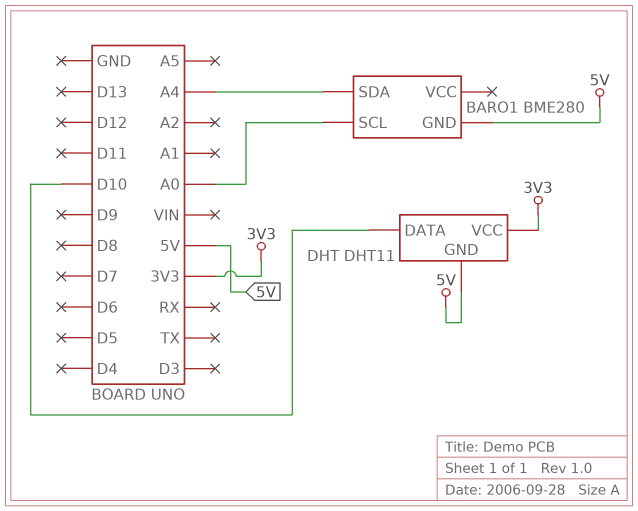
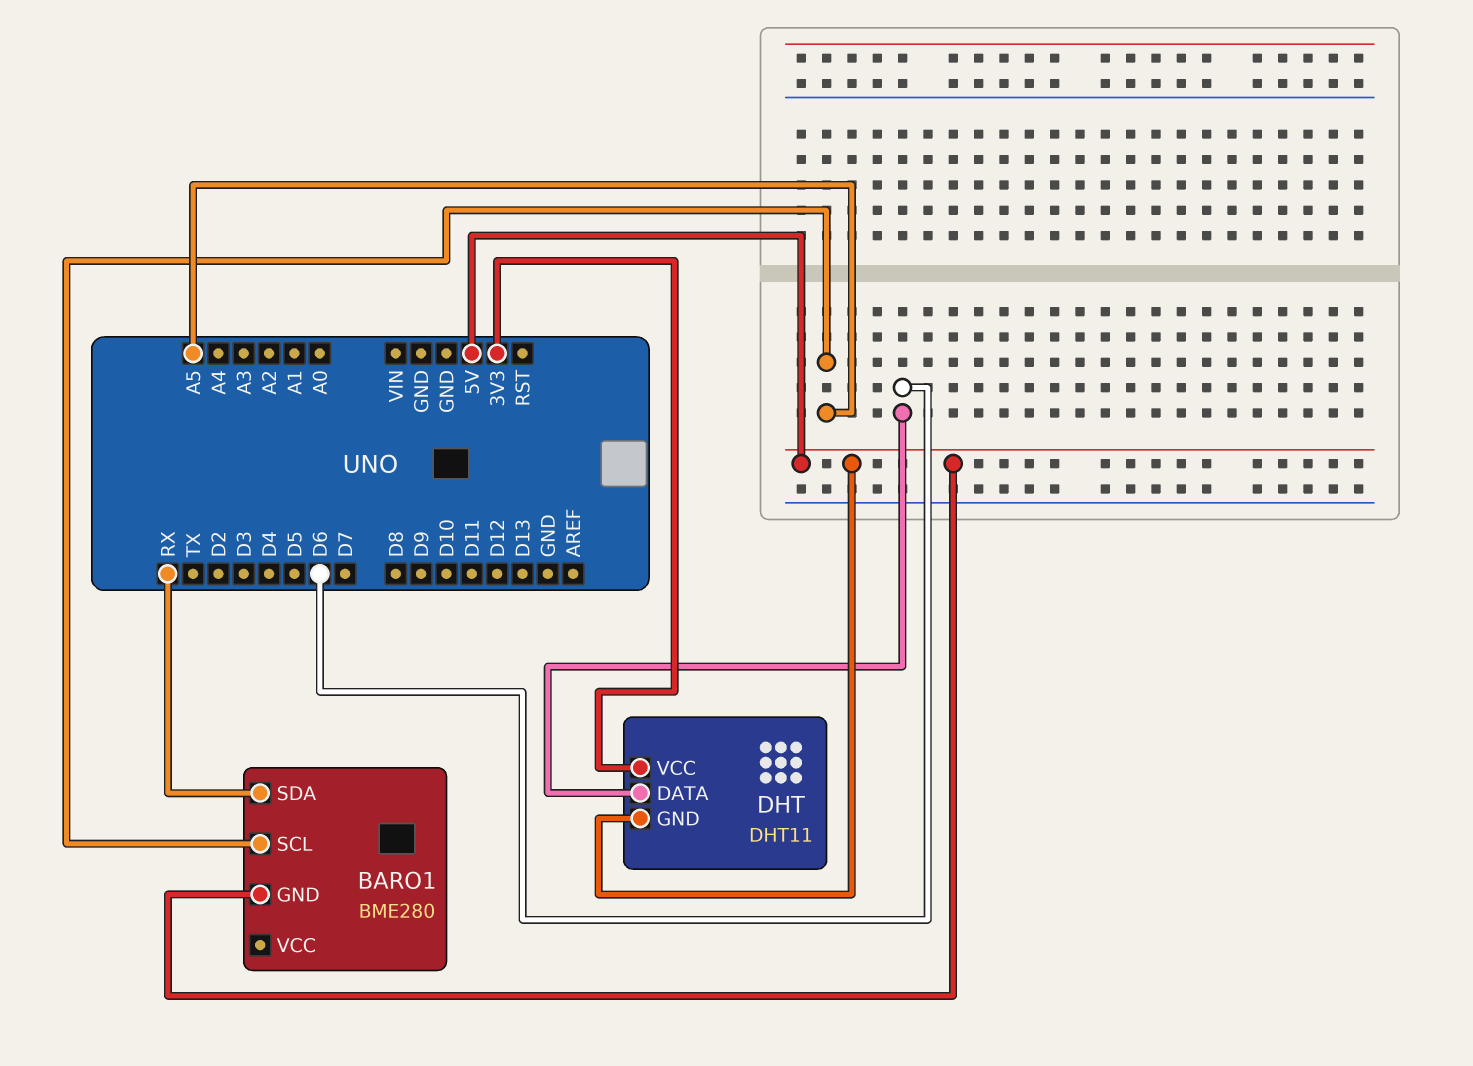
BARO1 pin SCL: A0 -> A5
BARO1 pin SDA: A4 -> RX
DHT pin DATA: D10 -> D6

